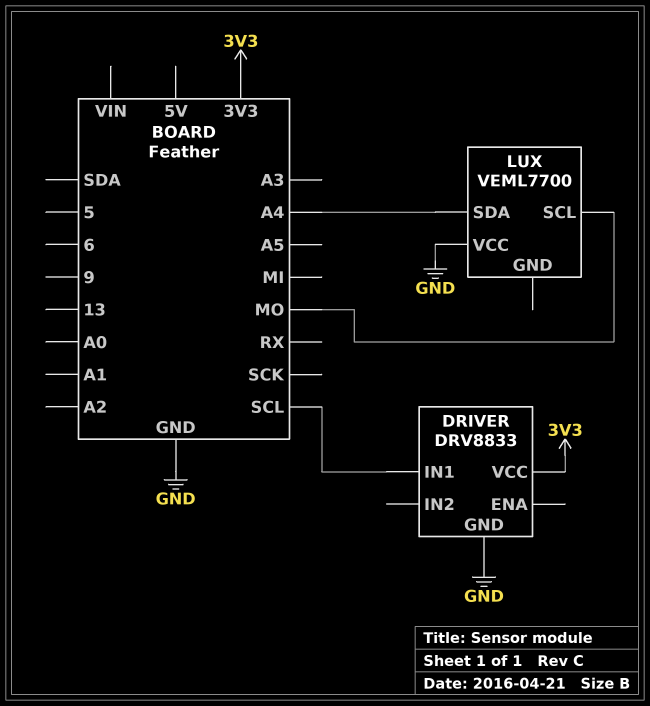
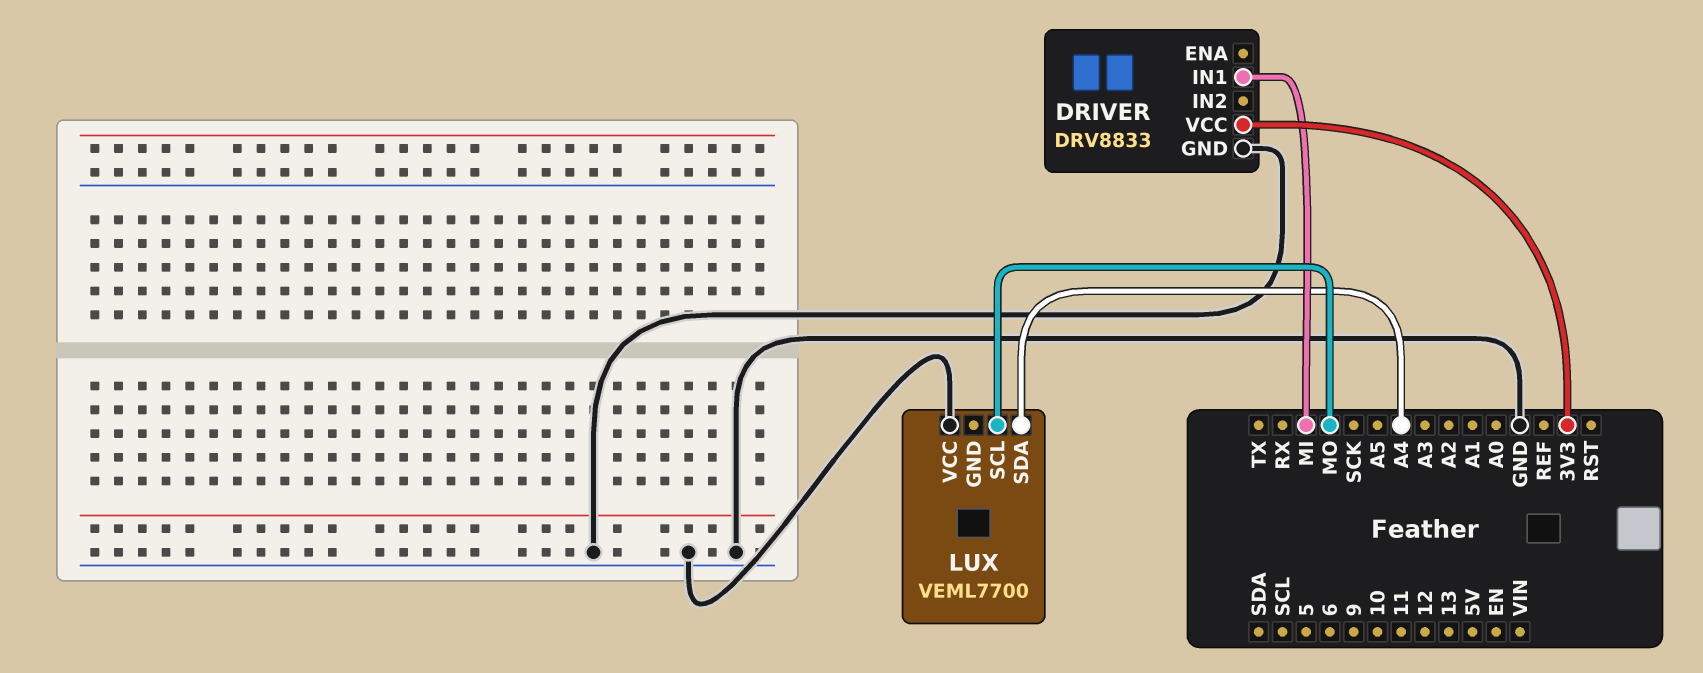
DRIVER pin IN1: SCL -> MI

